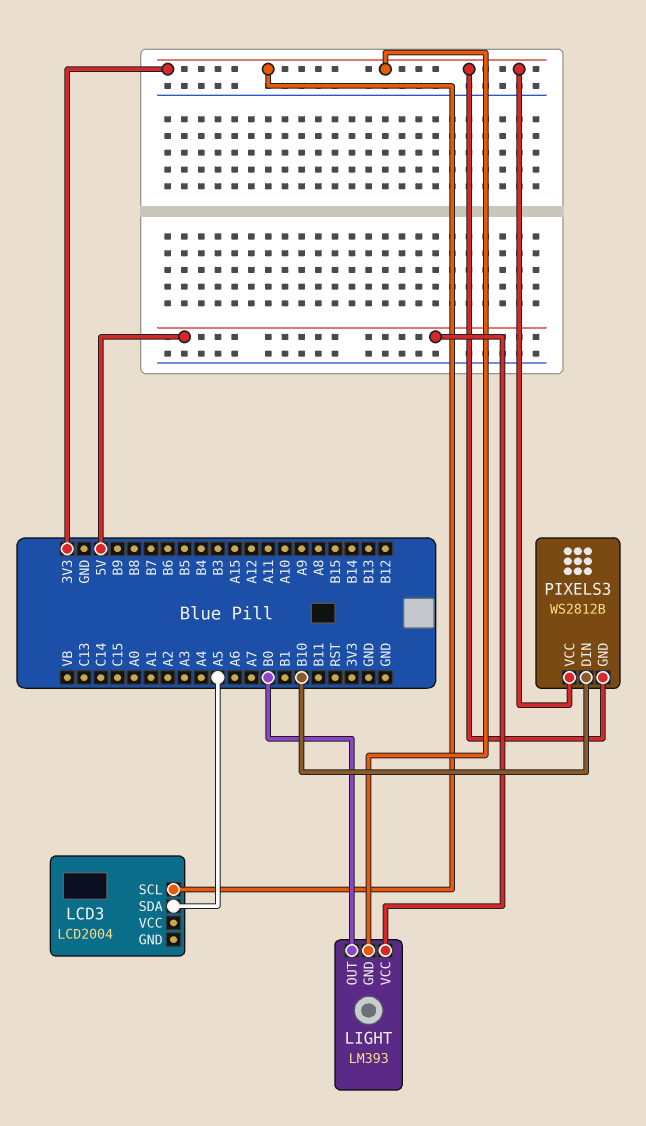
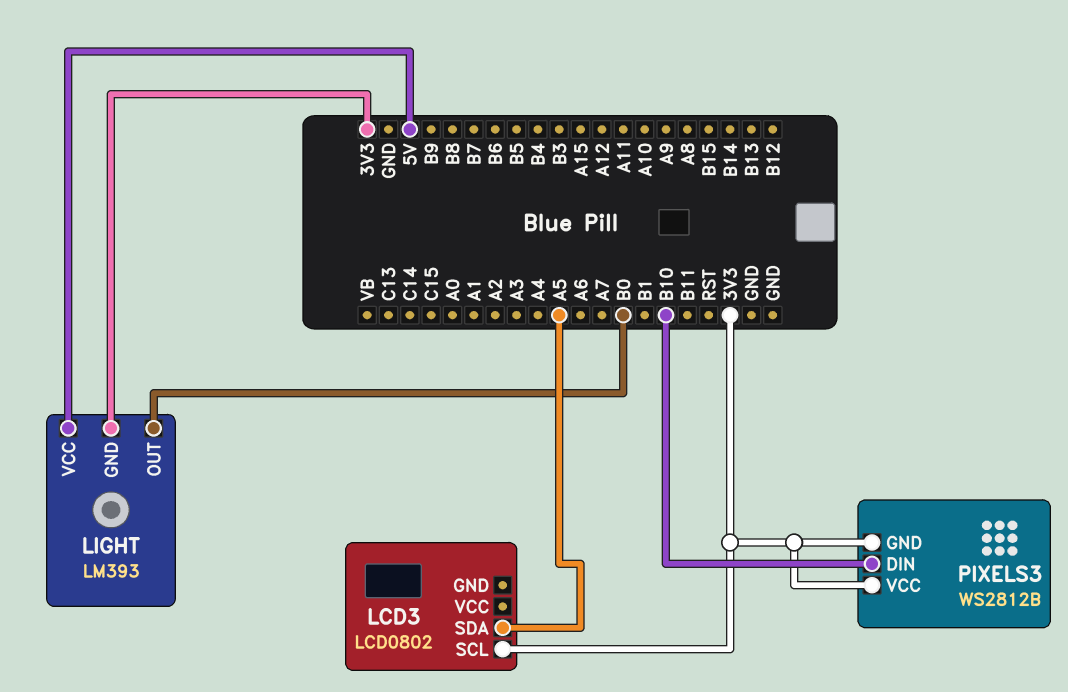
LCD3: LCD2004 -> LCD0802

